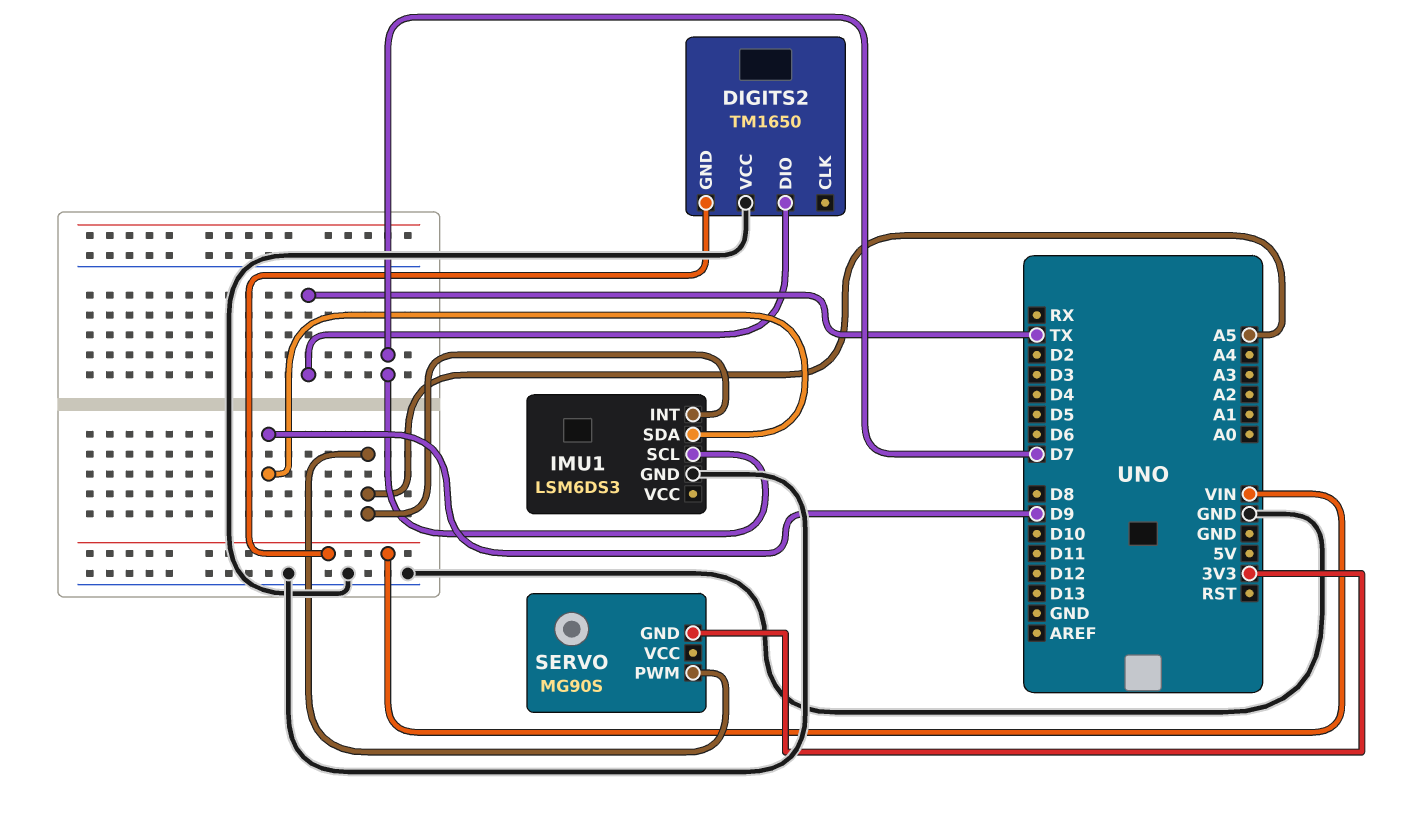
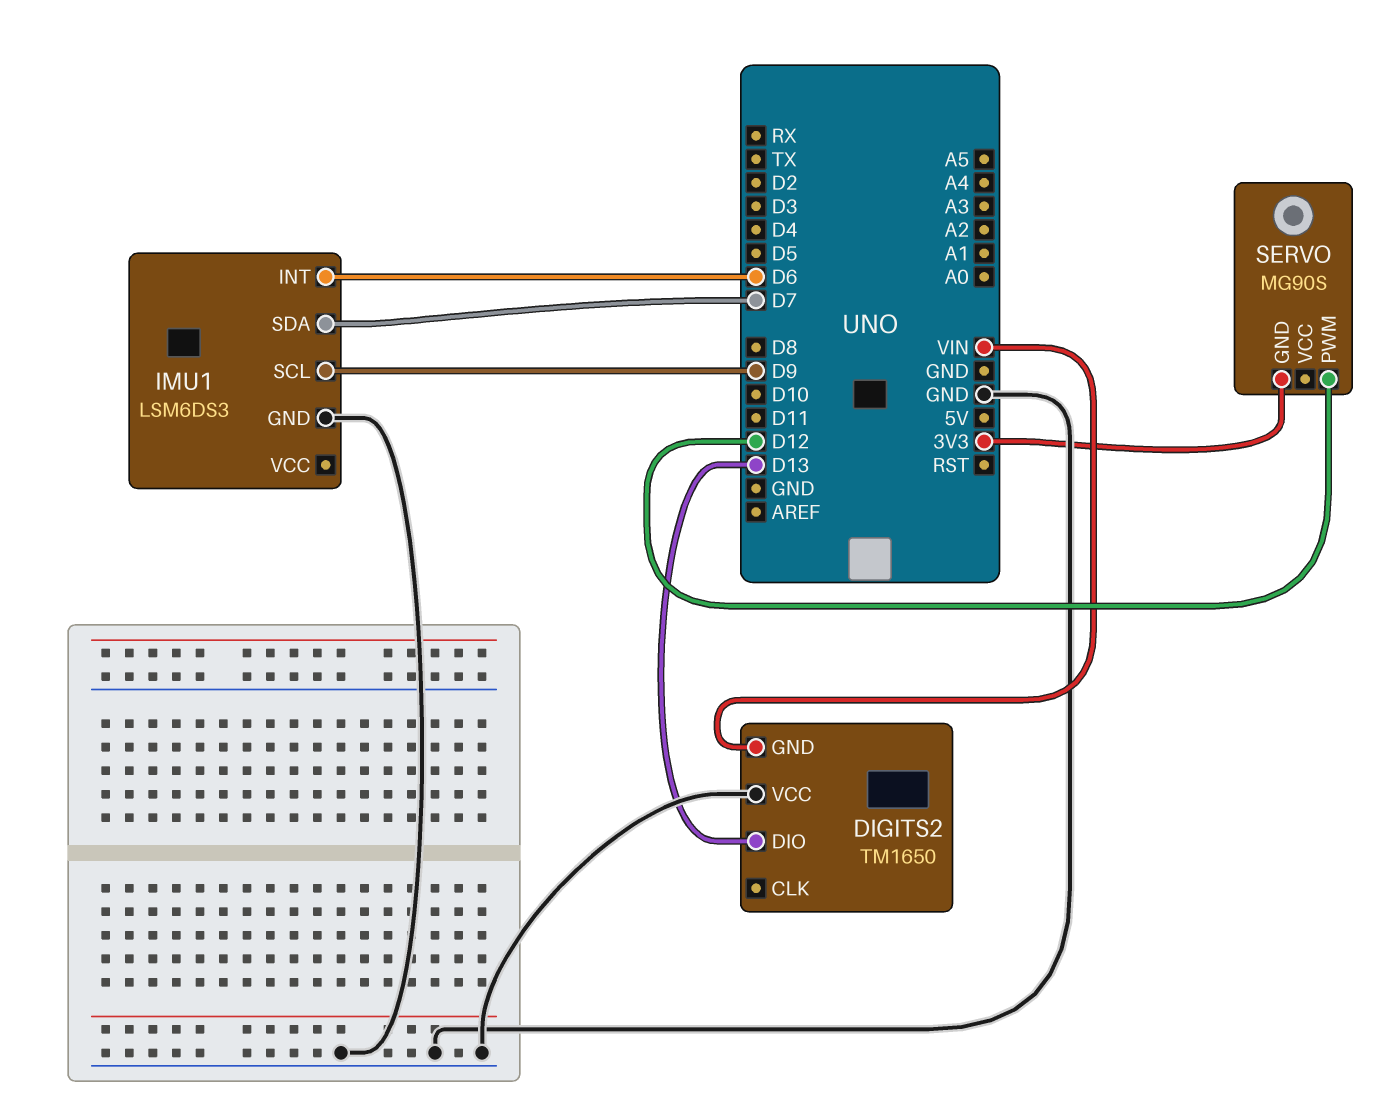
DIGITS2 pin DIO: TX -> D13
IMU1 pin INT: A5 -> D6
IMU1 pin SCL: D7 -> D9
IMU1 pin SDA: D9 -> D7
SERVO pin PWM: A5 -> D12

